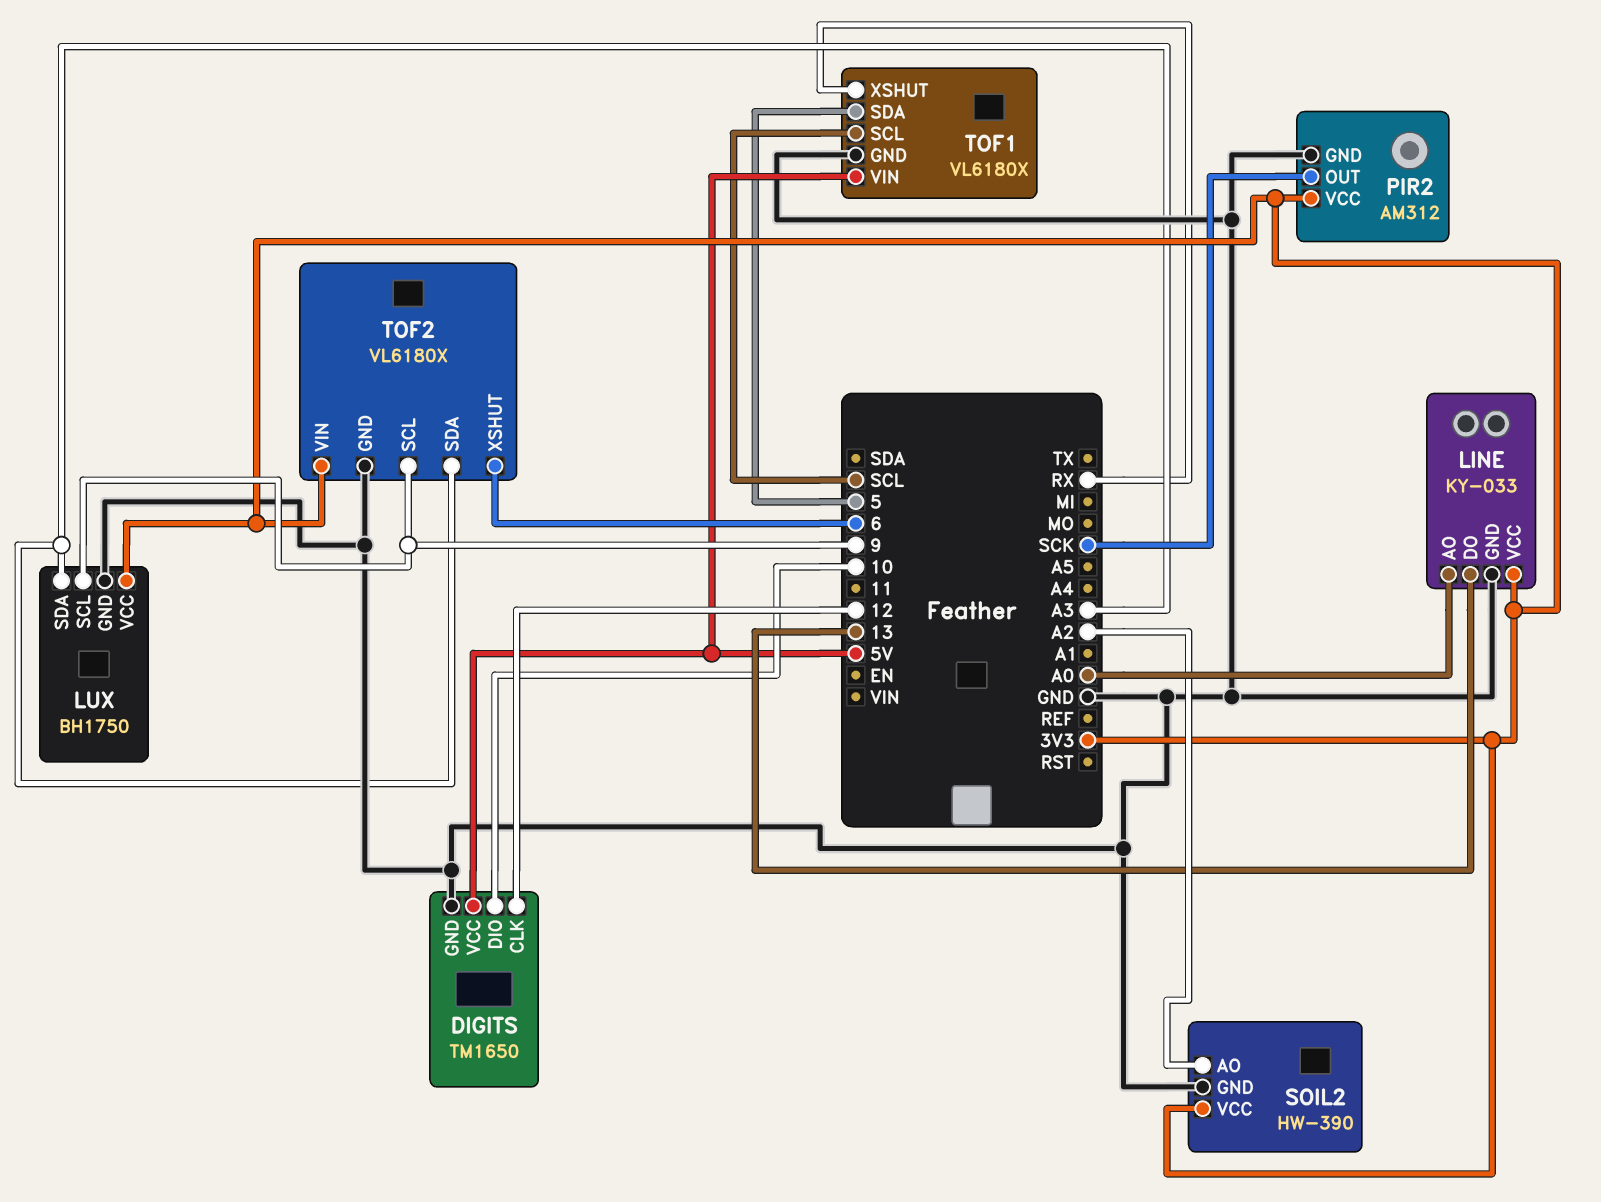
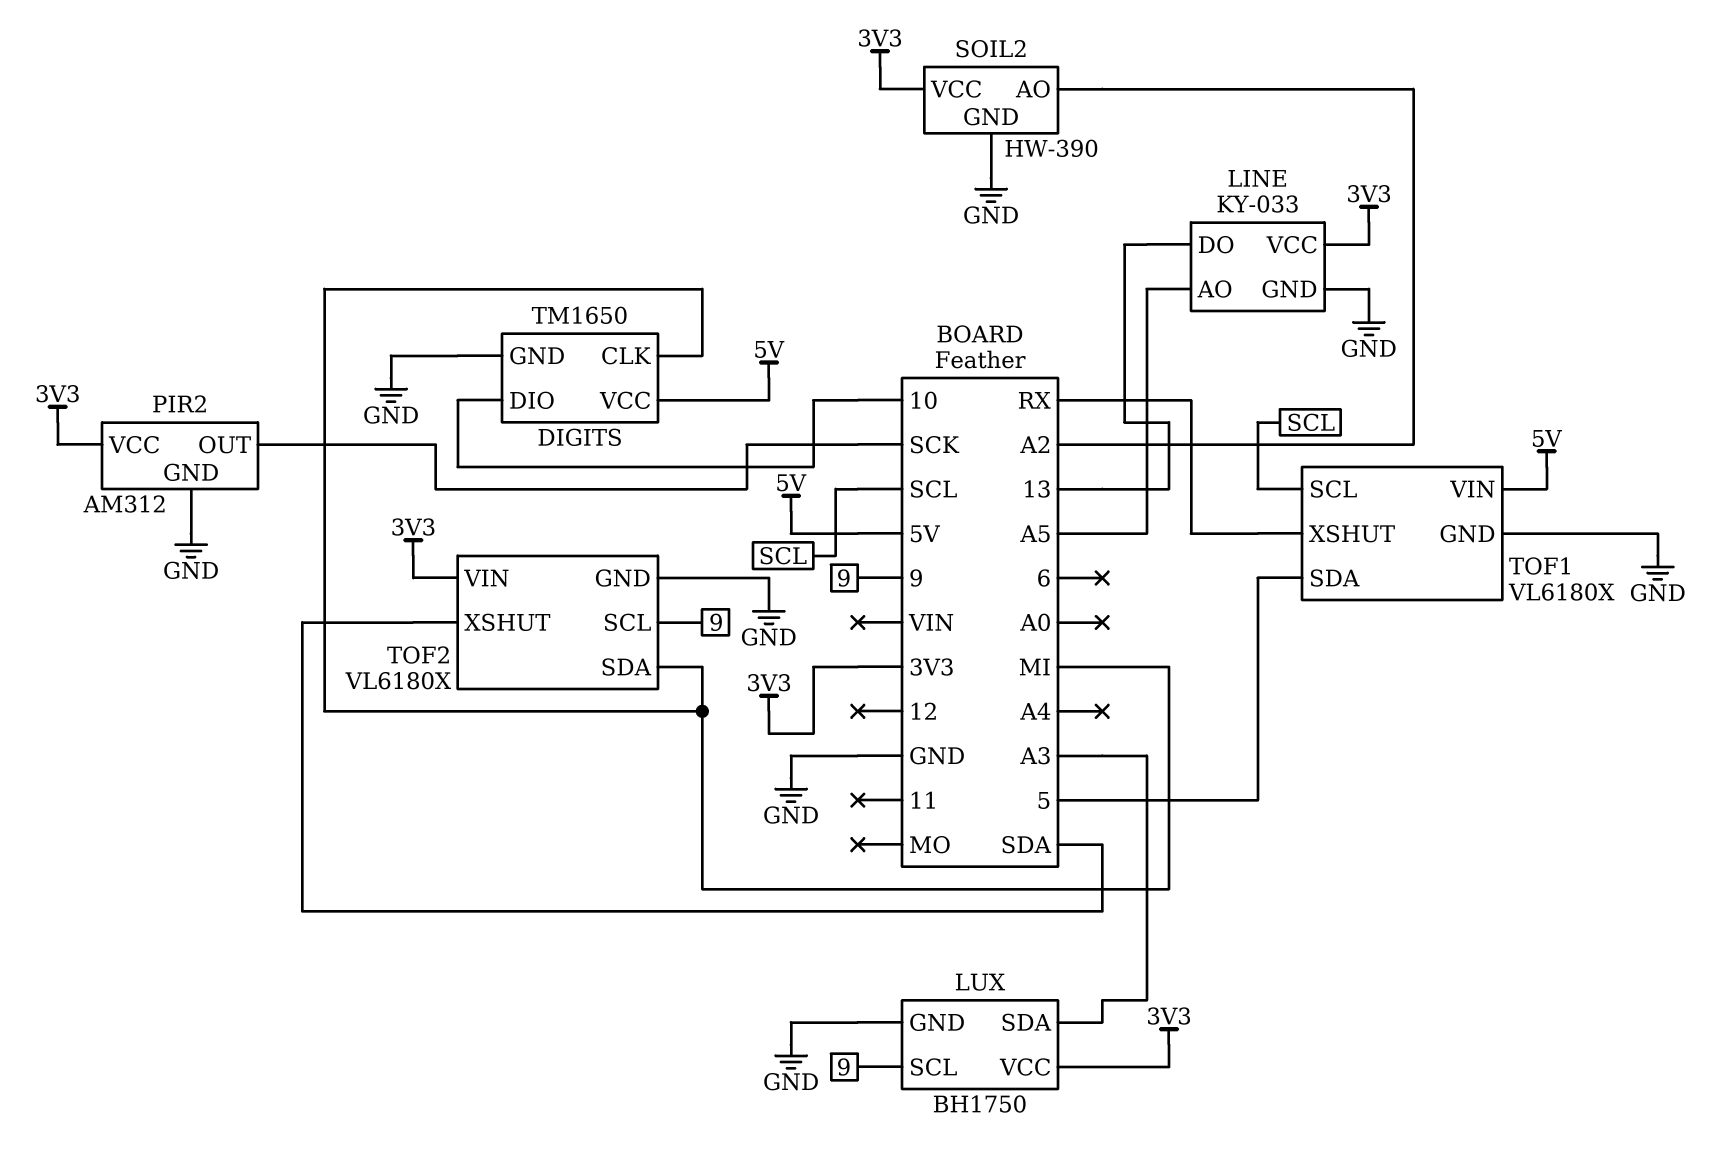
DIGITS pin CLK: 12 -> MI
LINE pin AO: A0 -> A5
TOF2 pin SDA: A3 -> MI
TOF2 pin XSHUT: 6 -> SDA

